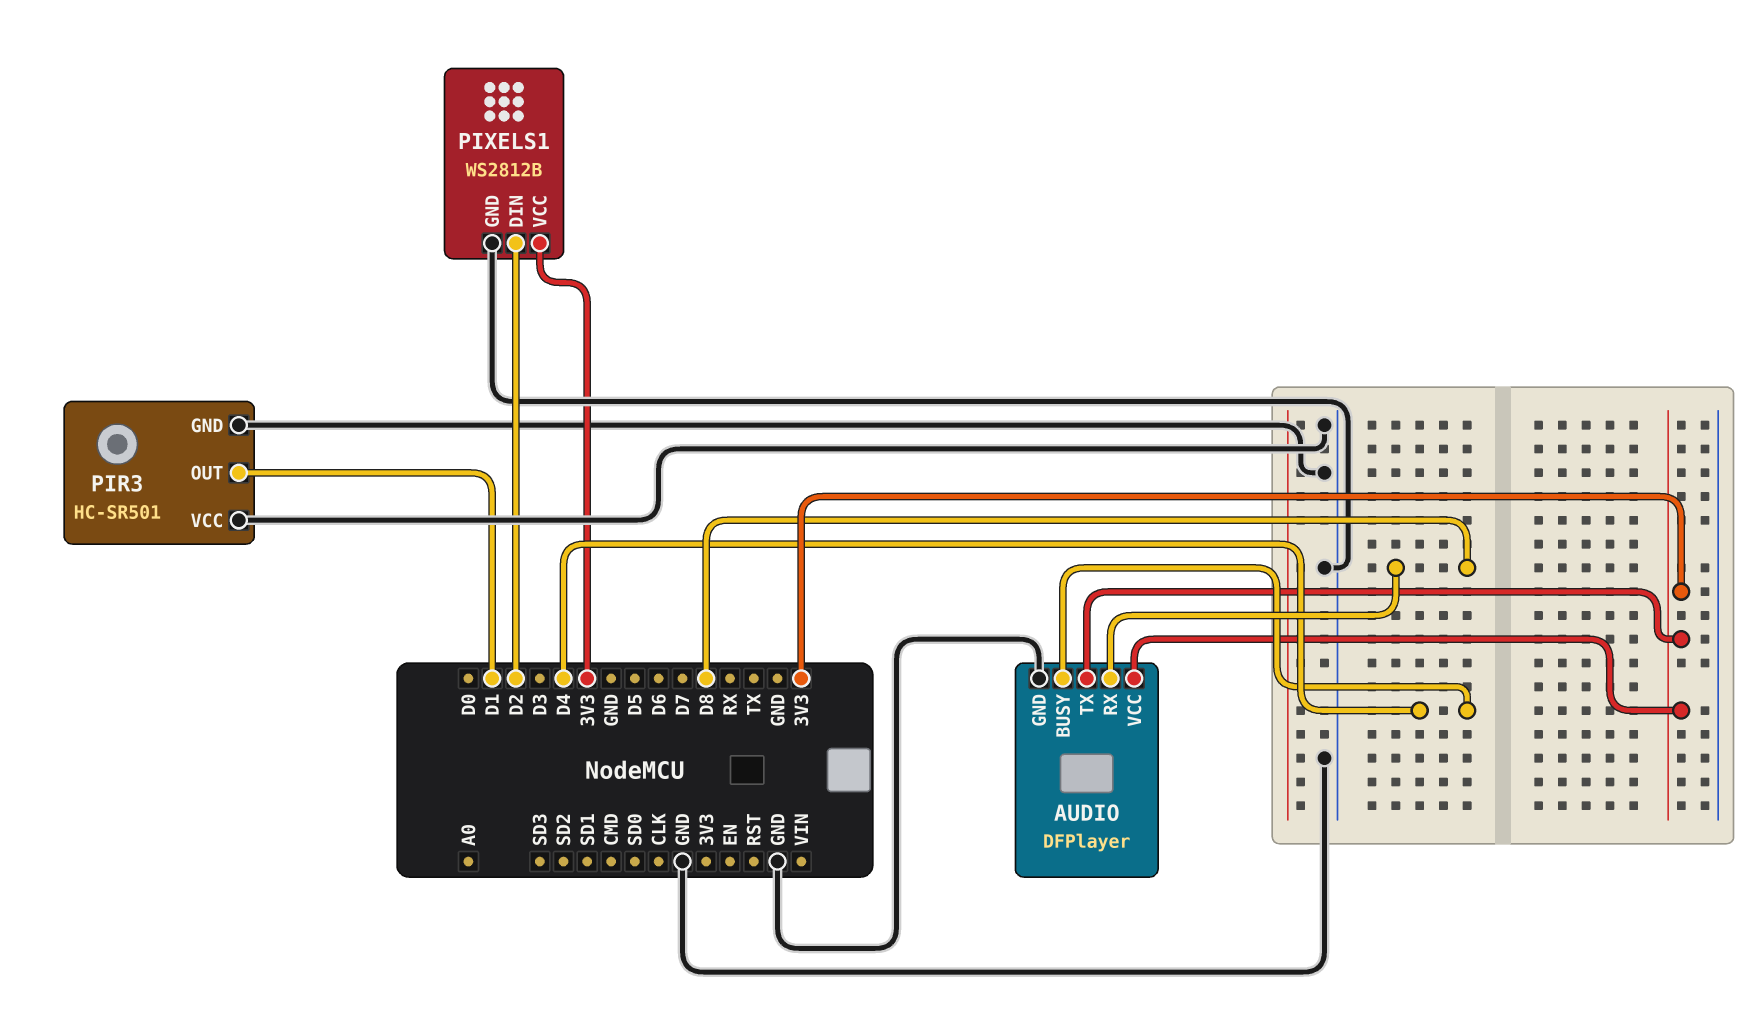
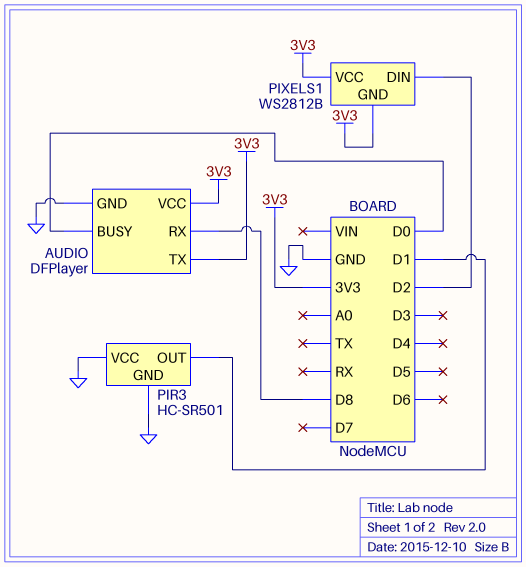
AUDIO pin BUSY: D4 -> D0
PIXELS1 pin GND: GND -> 3V3

